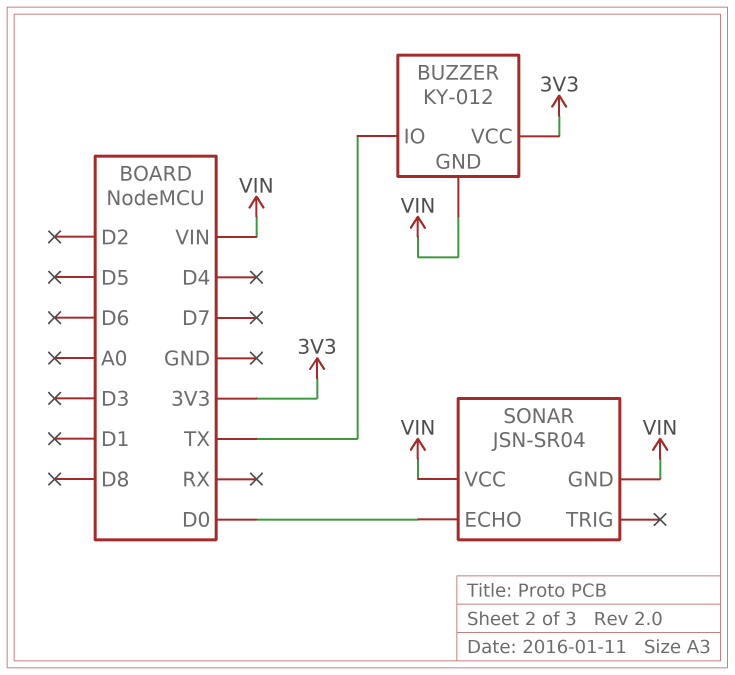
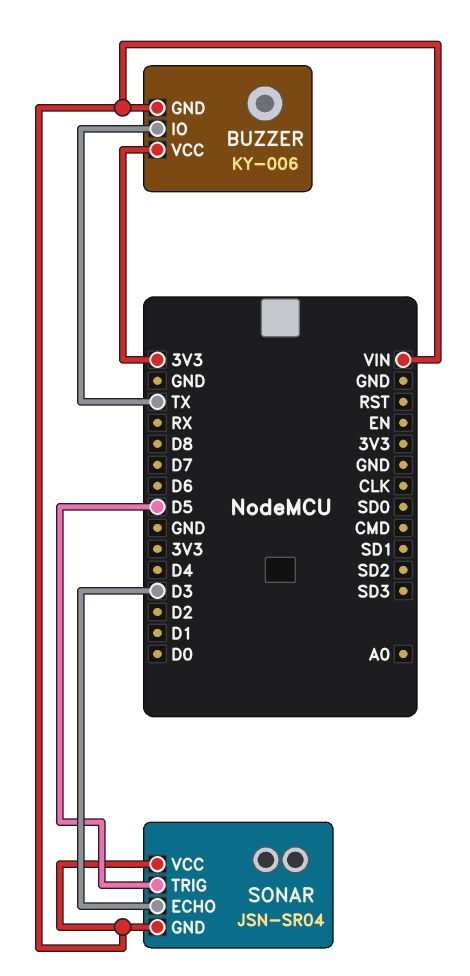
BUZZER: KY-012 -> KY-006
SONAR pin ECHO: D0 -> D3
SONAR pin TRIG: none -> D5

